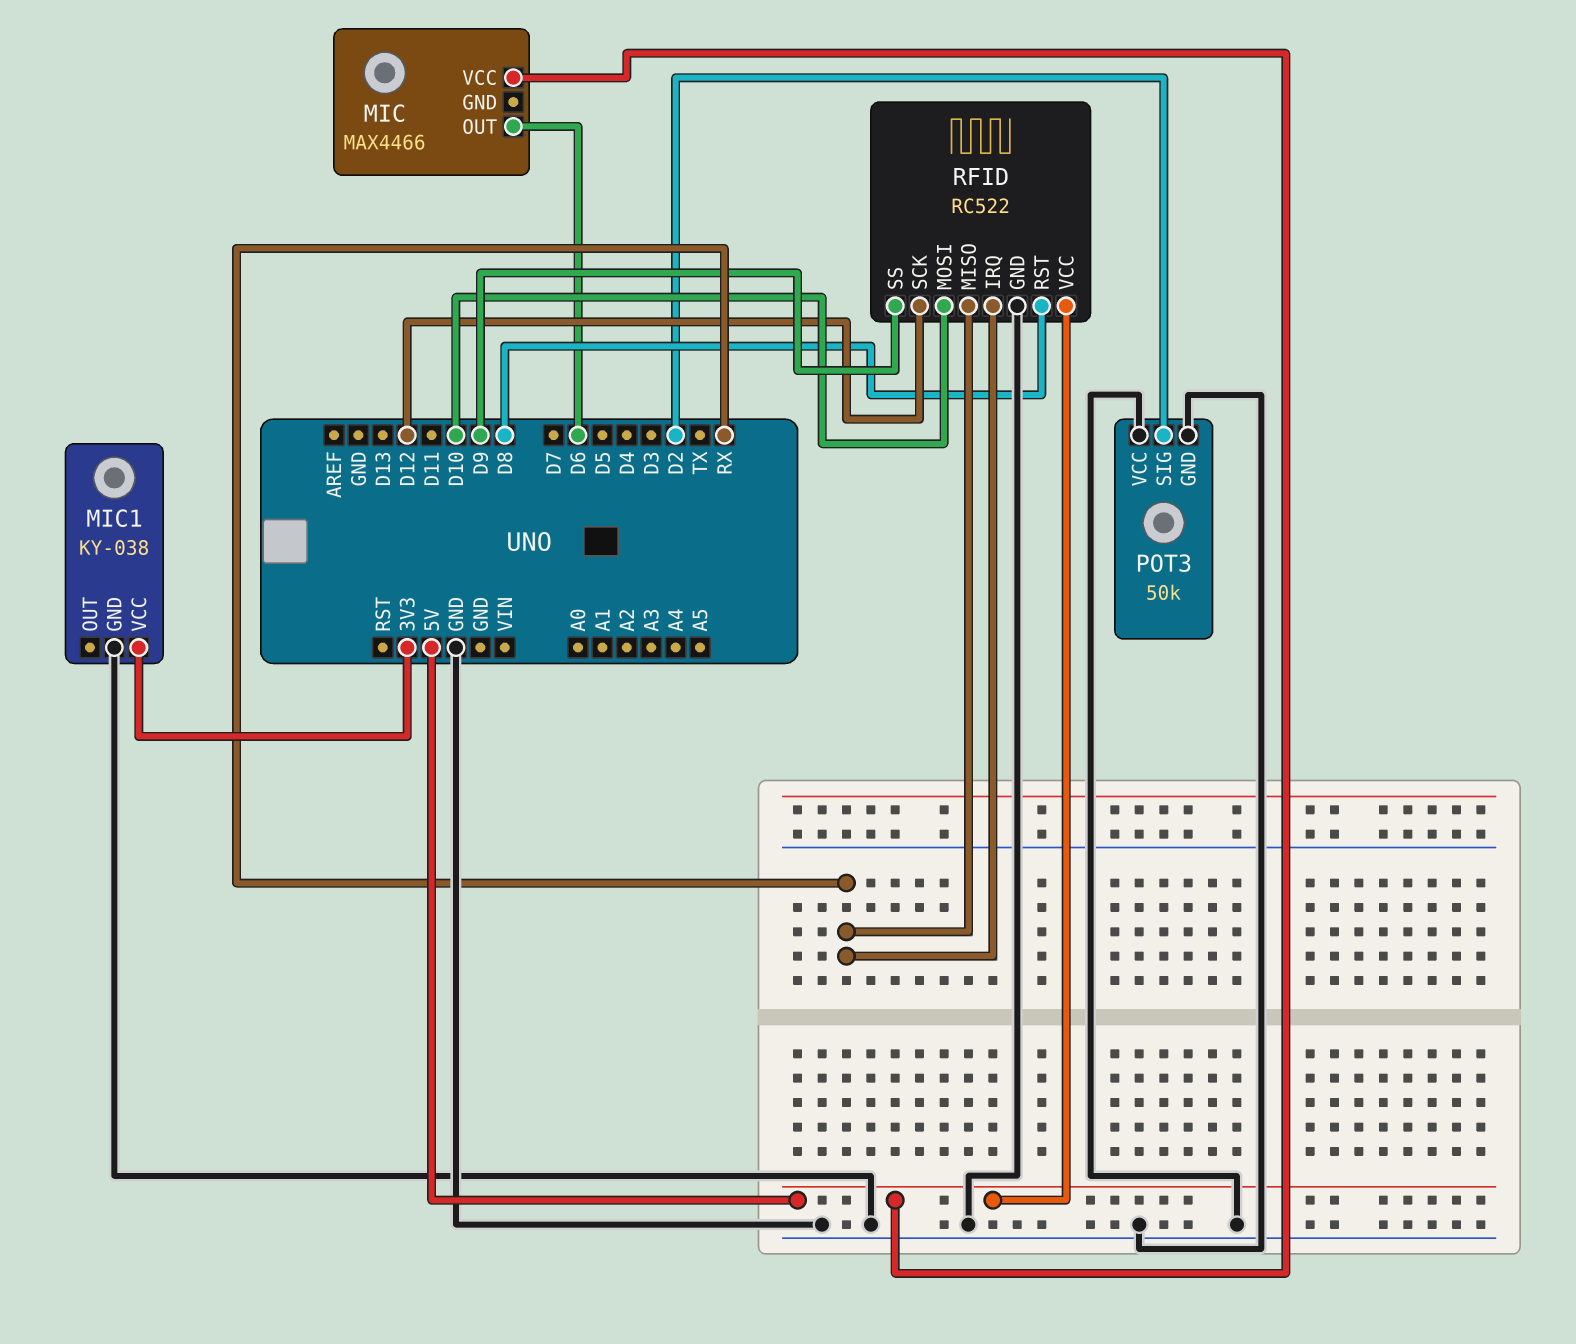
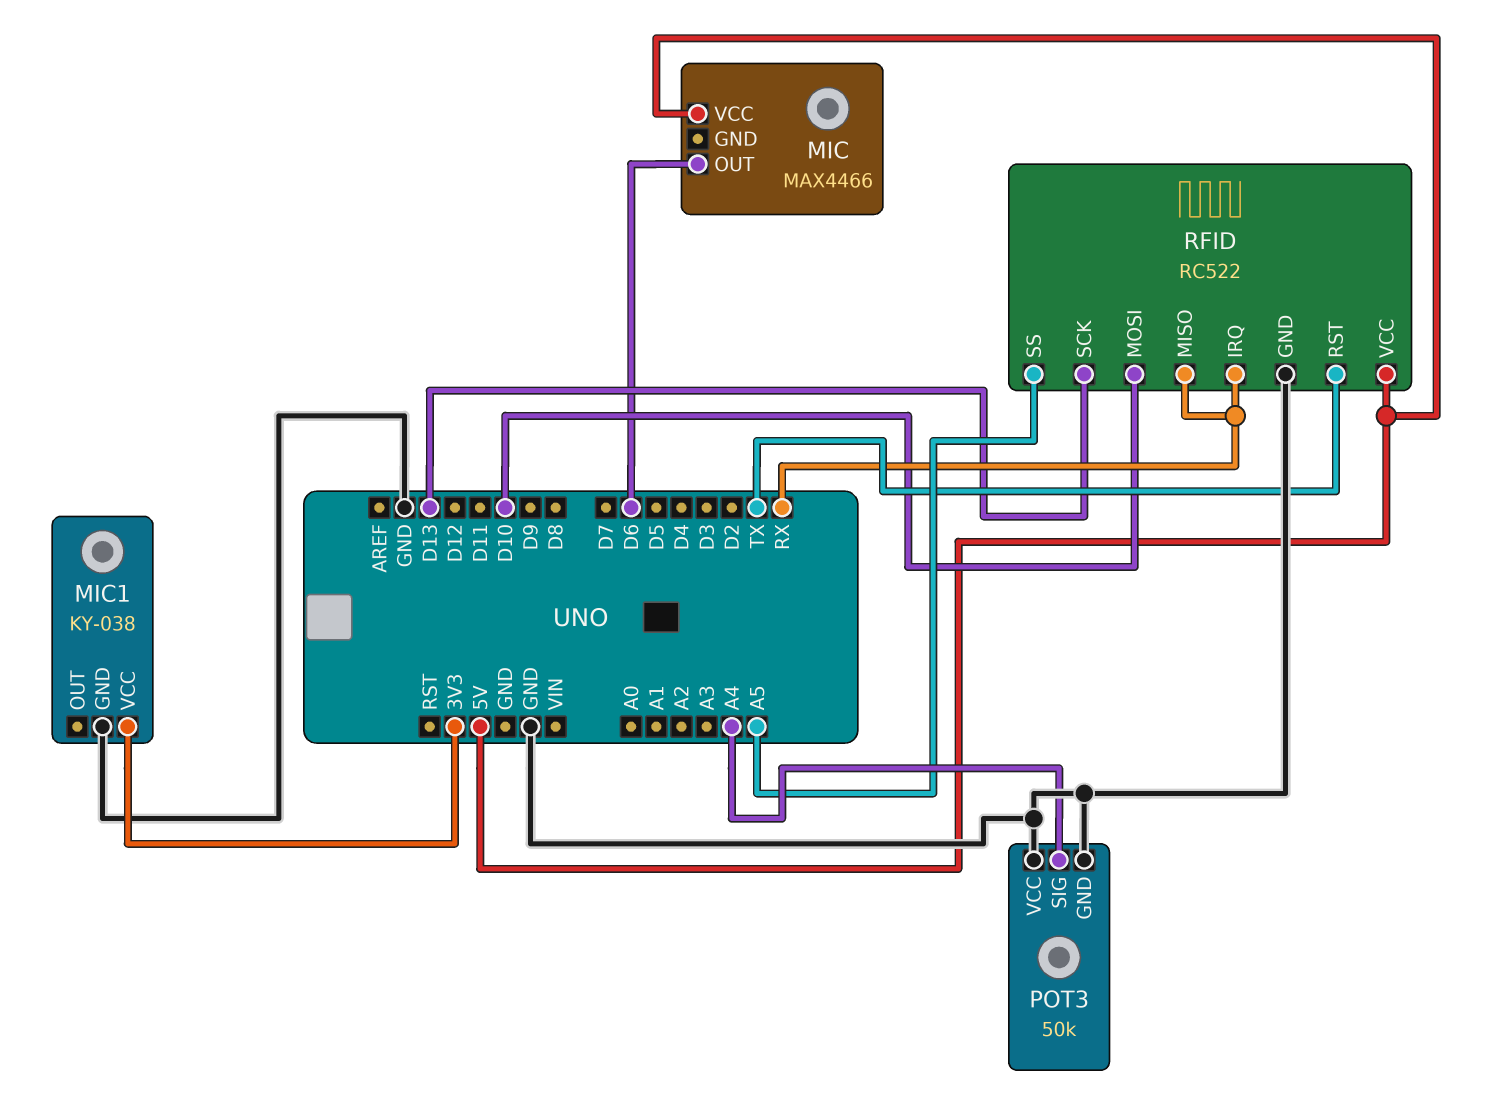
POT3 pin SIG: D2 -> A4
RFID pin RST: D8 -> TX
RFID pin SCK: D12 -> D13
RFID pin SS: D9 -> A5

